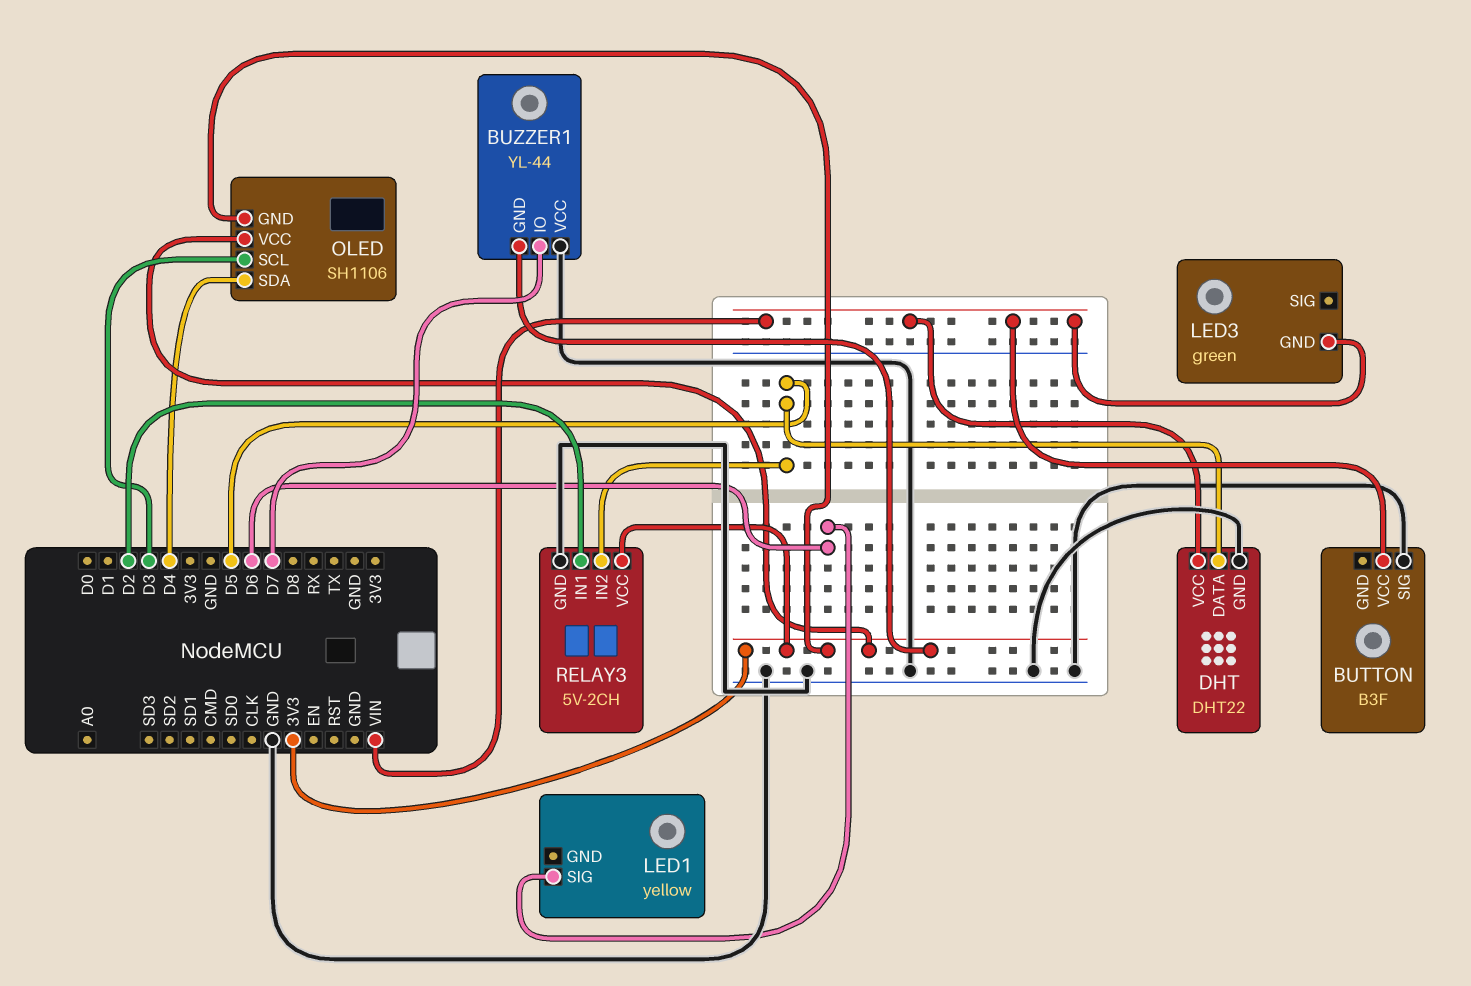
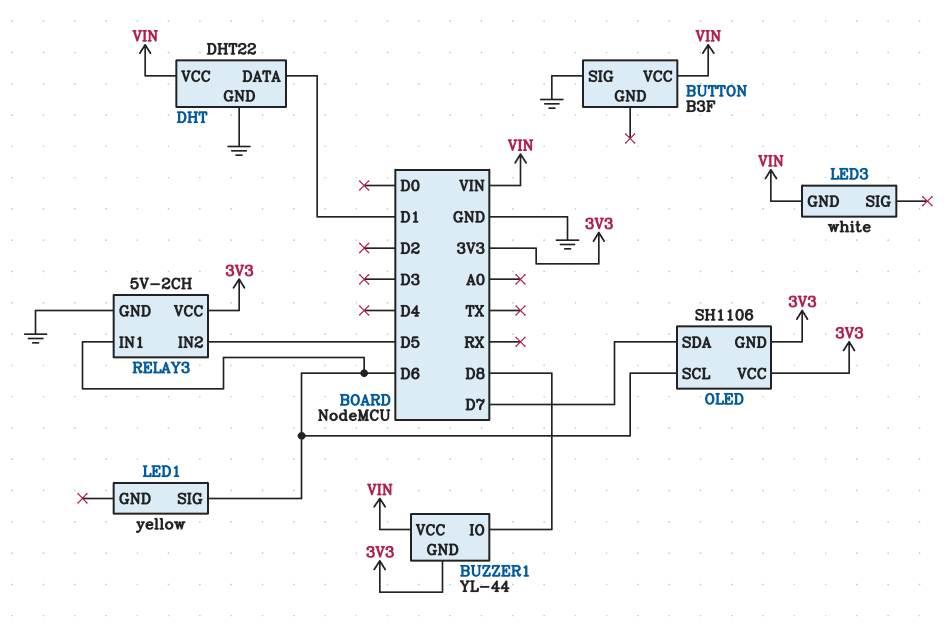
BUZZER1 pin IO: D7 -> D8
BUZZER1 pin VCC: GND -> VIN
DHT pin DATA: D5 -> D1
LED3: green -> white
OLED pin SCL: D3 -> D6
OLED pin SDA: D4 -> D7
RELAY3 pin IN1: D2 -> D6

